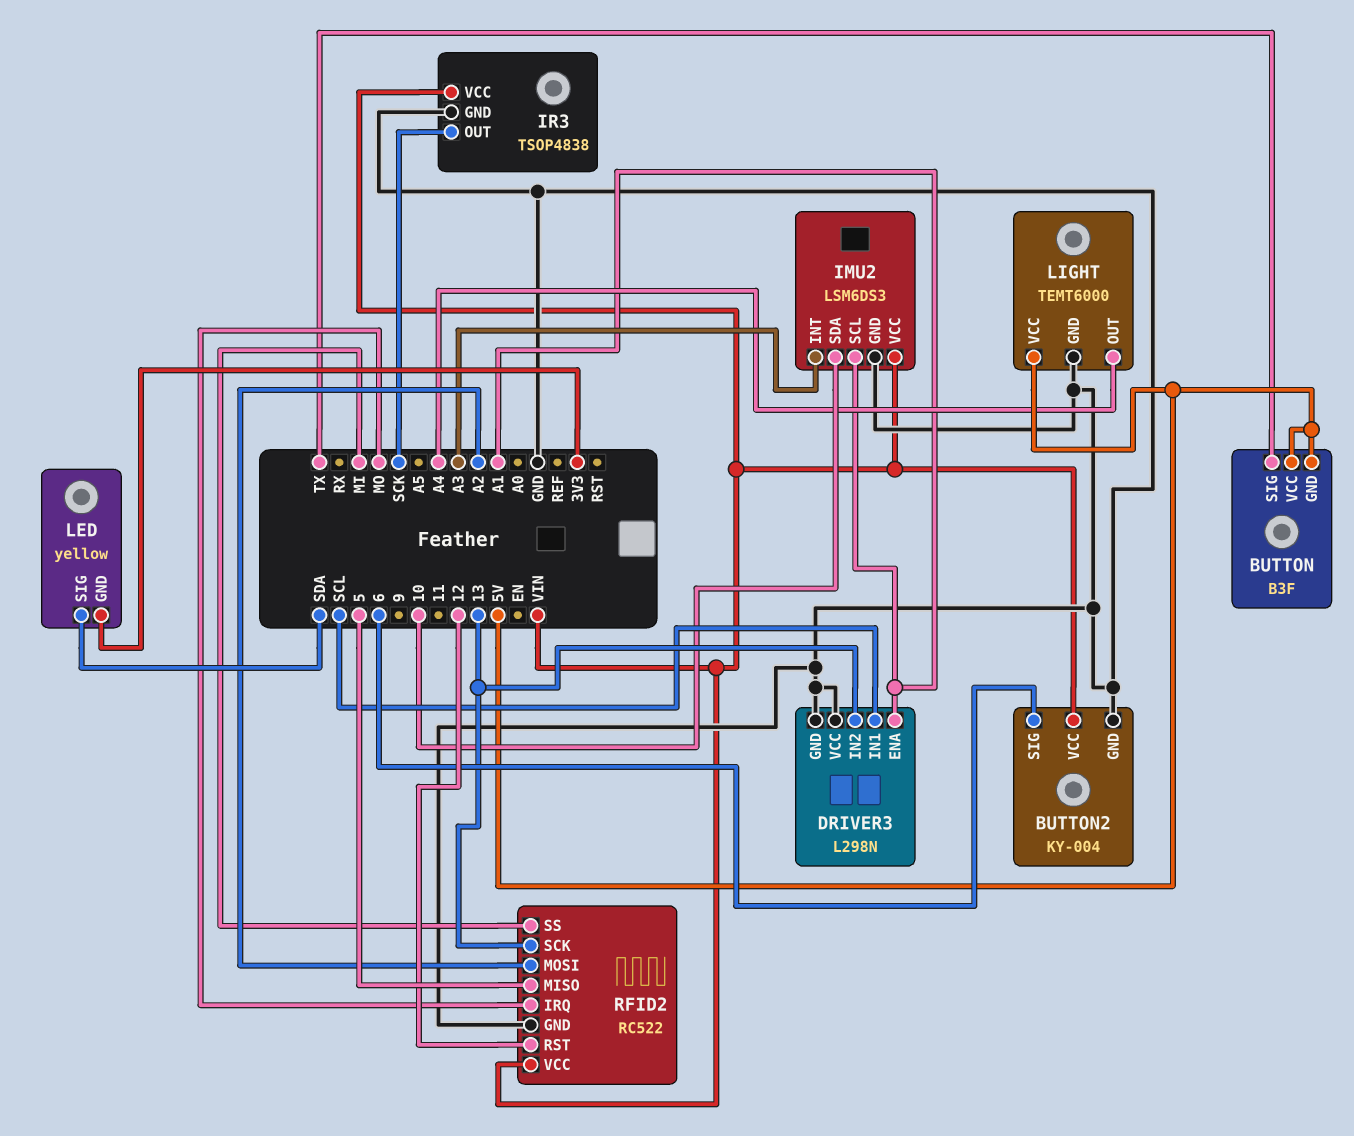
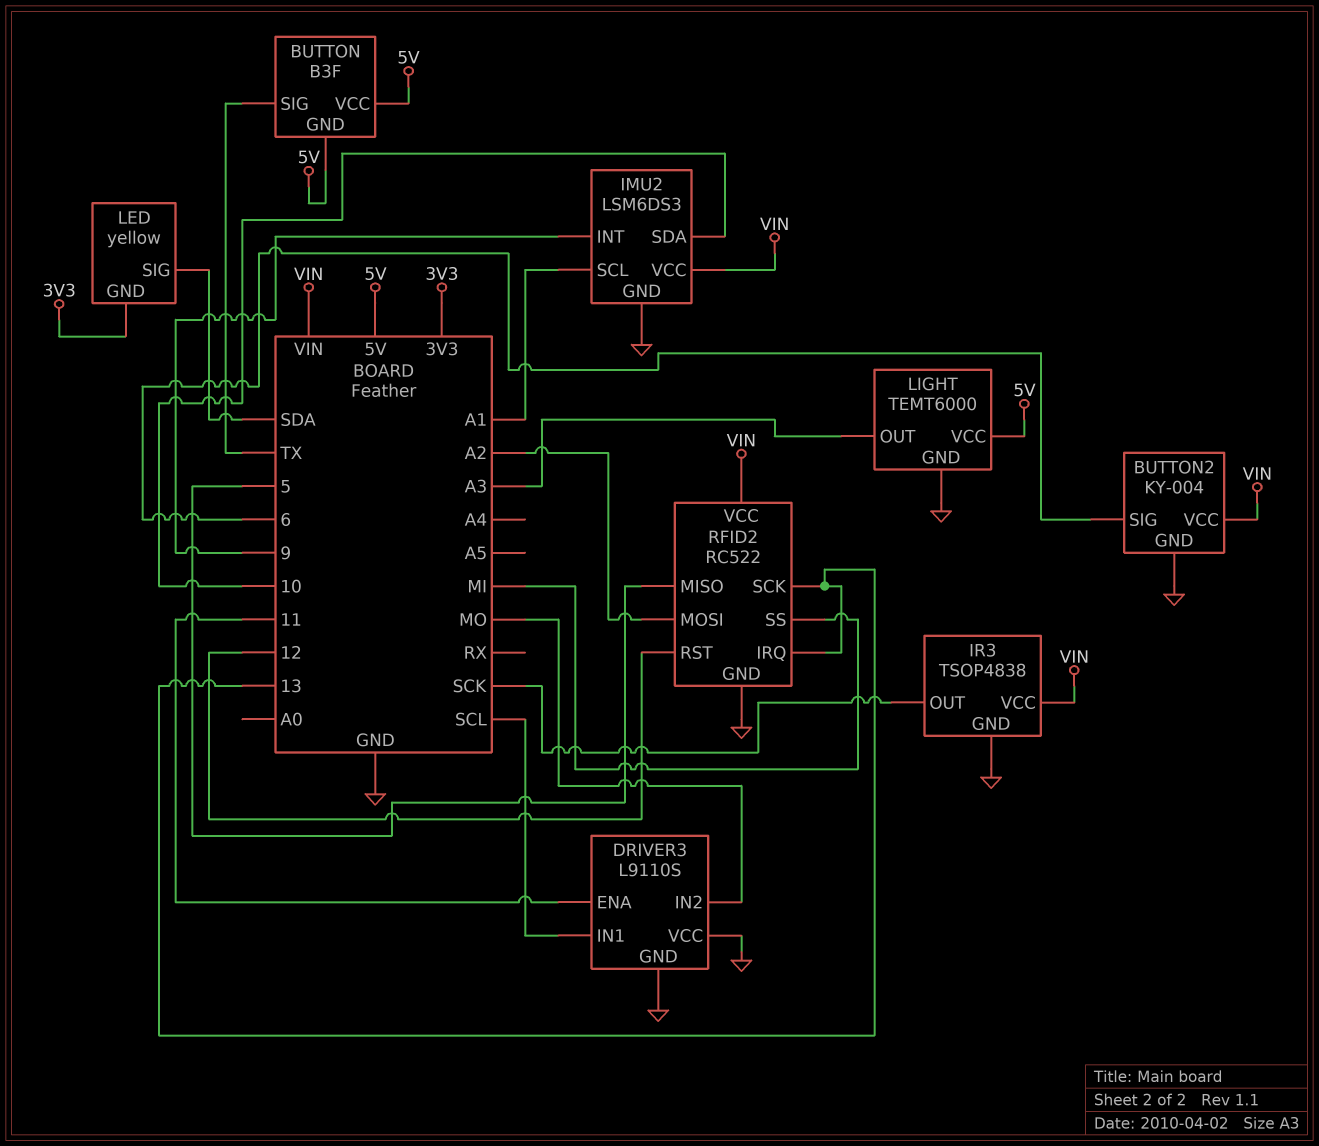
DRIVER3: L298N -> L9110S
DRIVER3 pin ENA: A1 -> 11
DRIVER3 pin IN2: 13 -> MO
IMU2 pin INT: A3 -> 9
LIGHT pin OUT: A4 -> A3
RFID2 pin IRQ: MO -> 13

